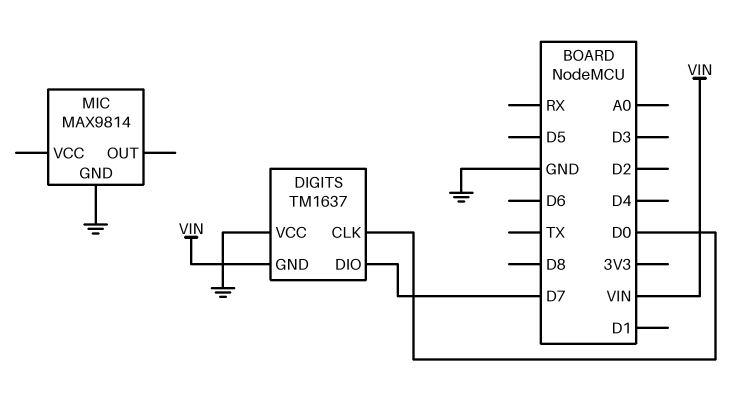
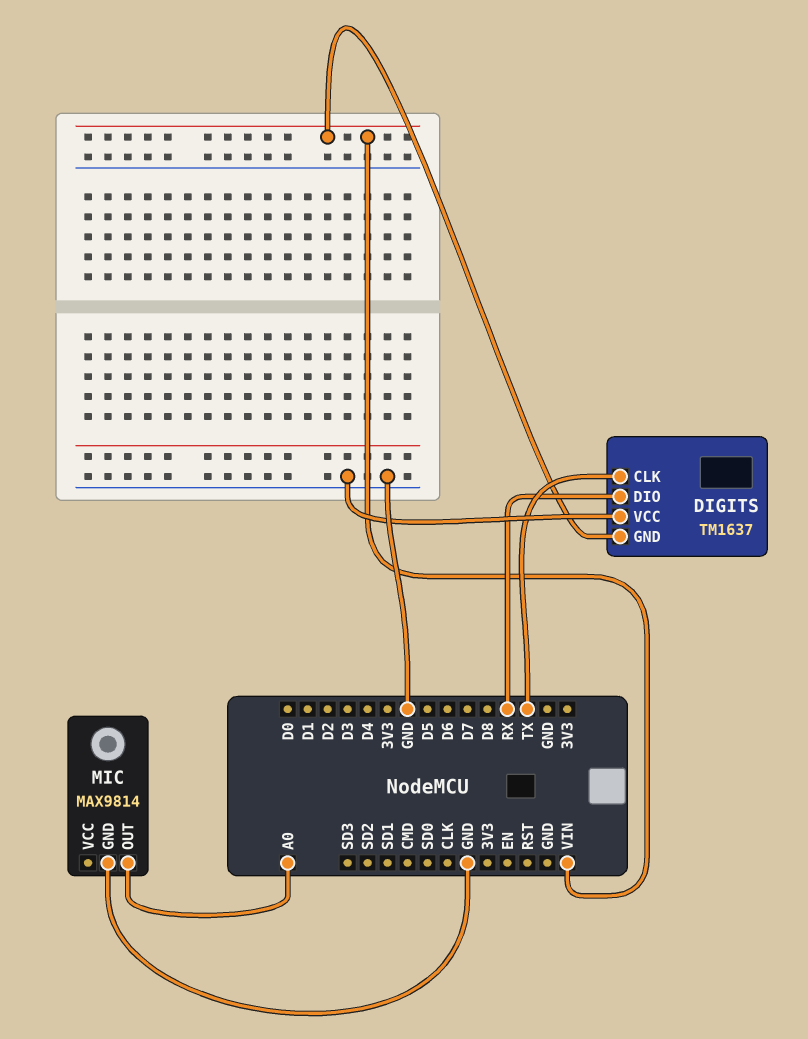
DIGITS pin CLK: D0 -> TX
DIGITS pin DIO: D7 -> RX
MIC pin OUT: none -> A0

